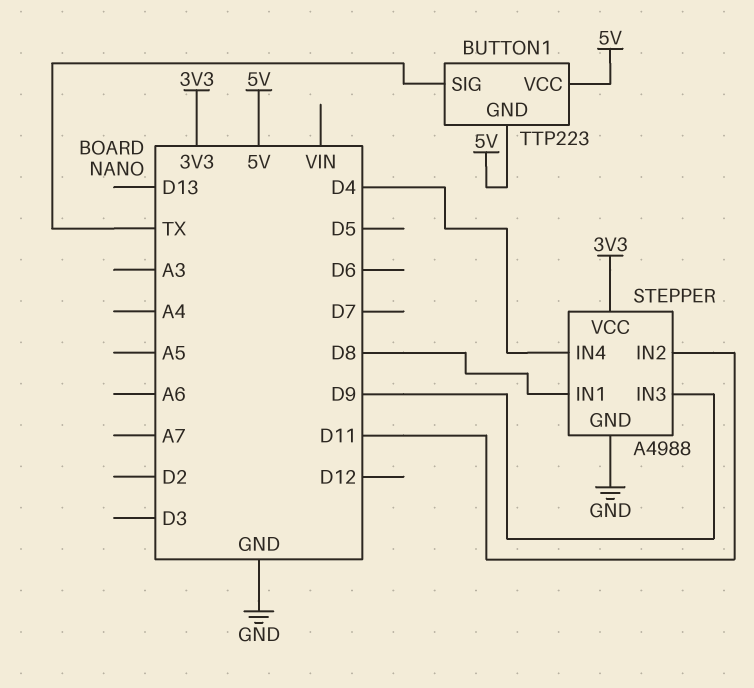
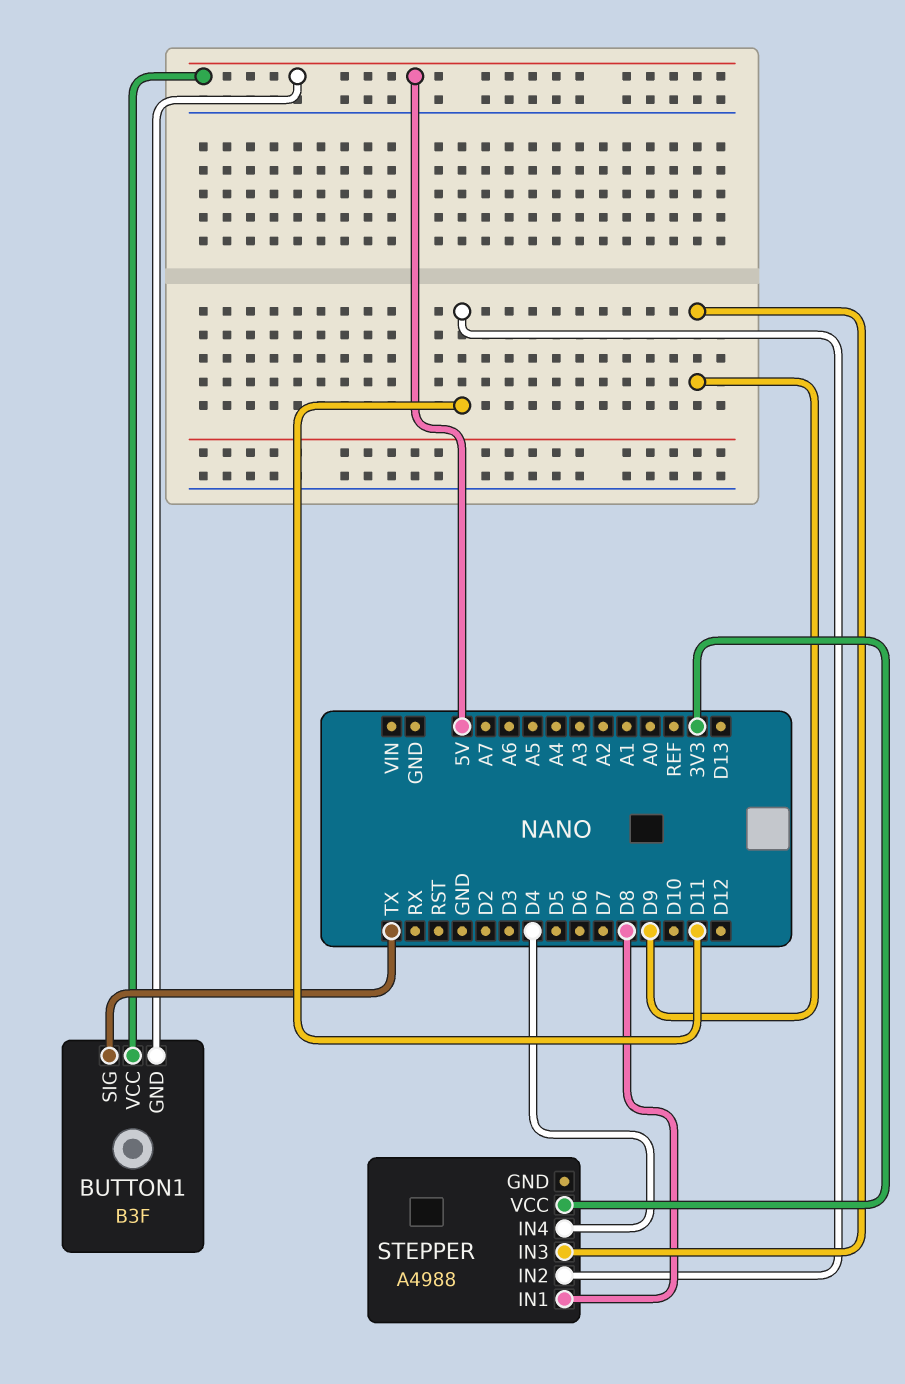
BUTTON1: TTP223 -> B3F
STEPPER pin GND: GND -> none

